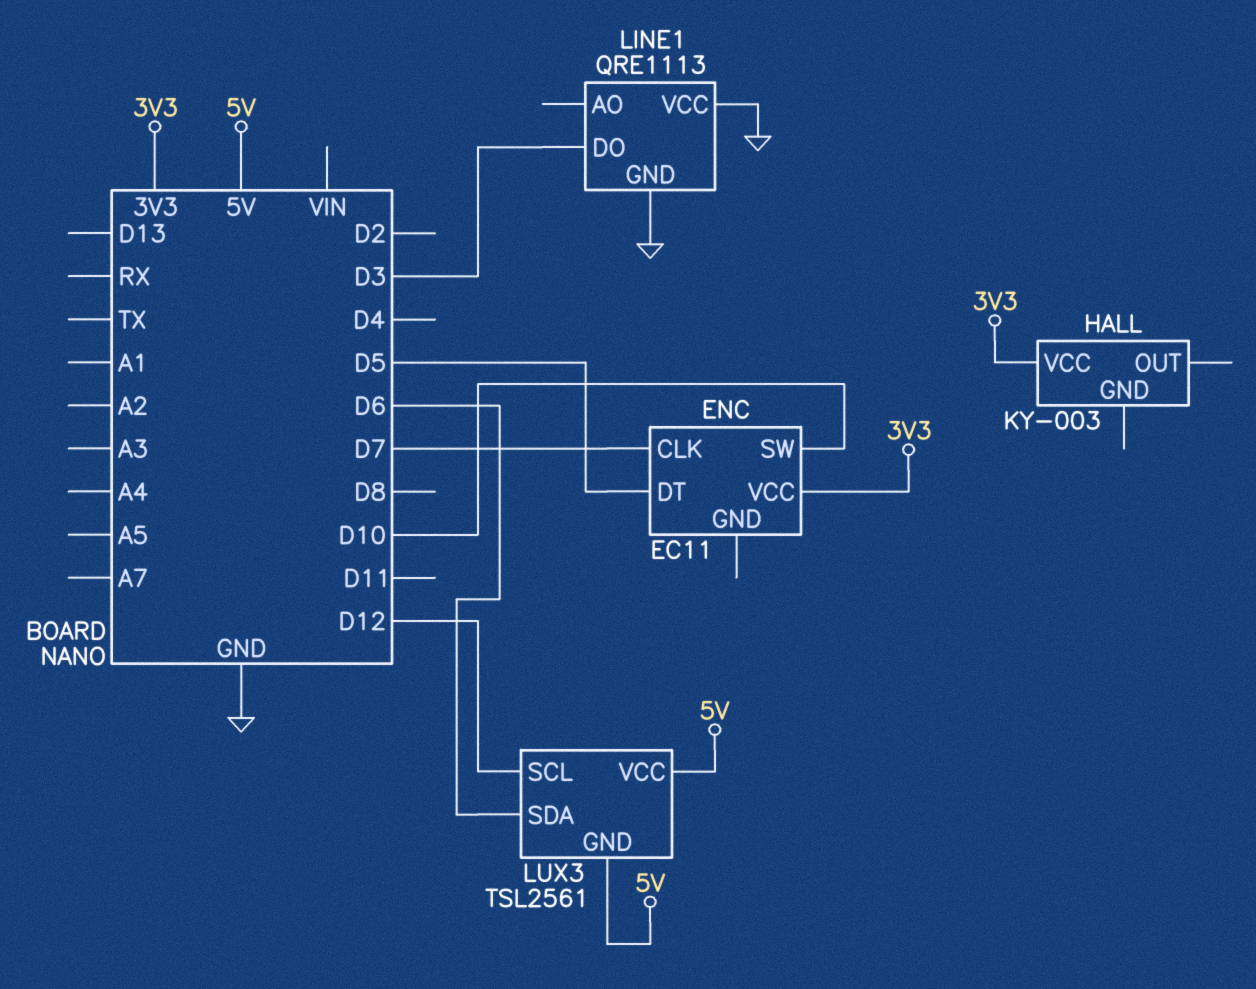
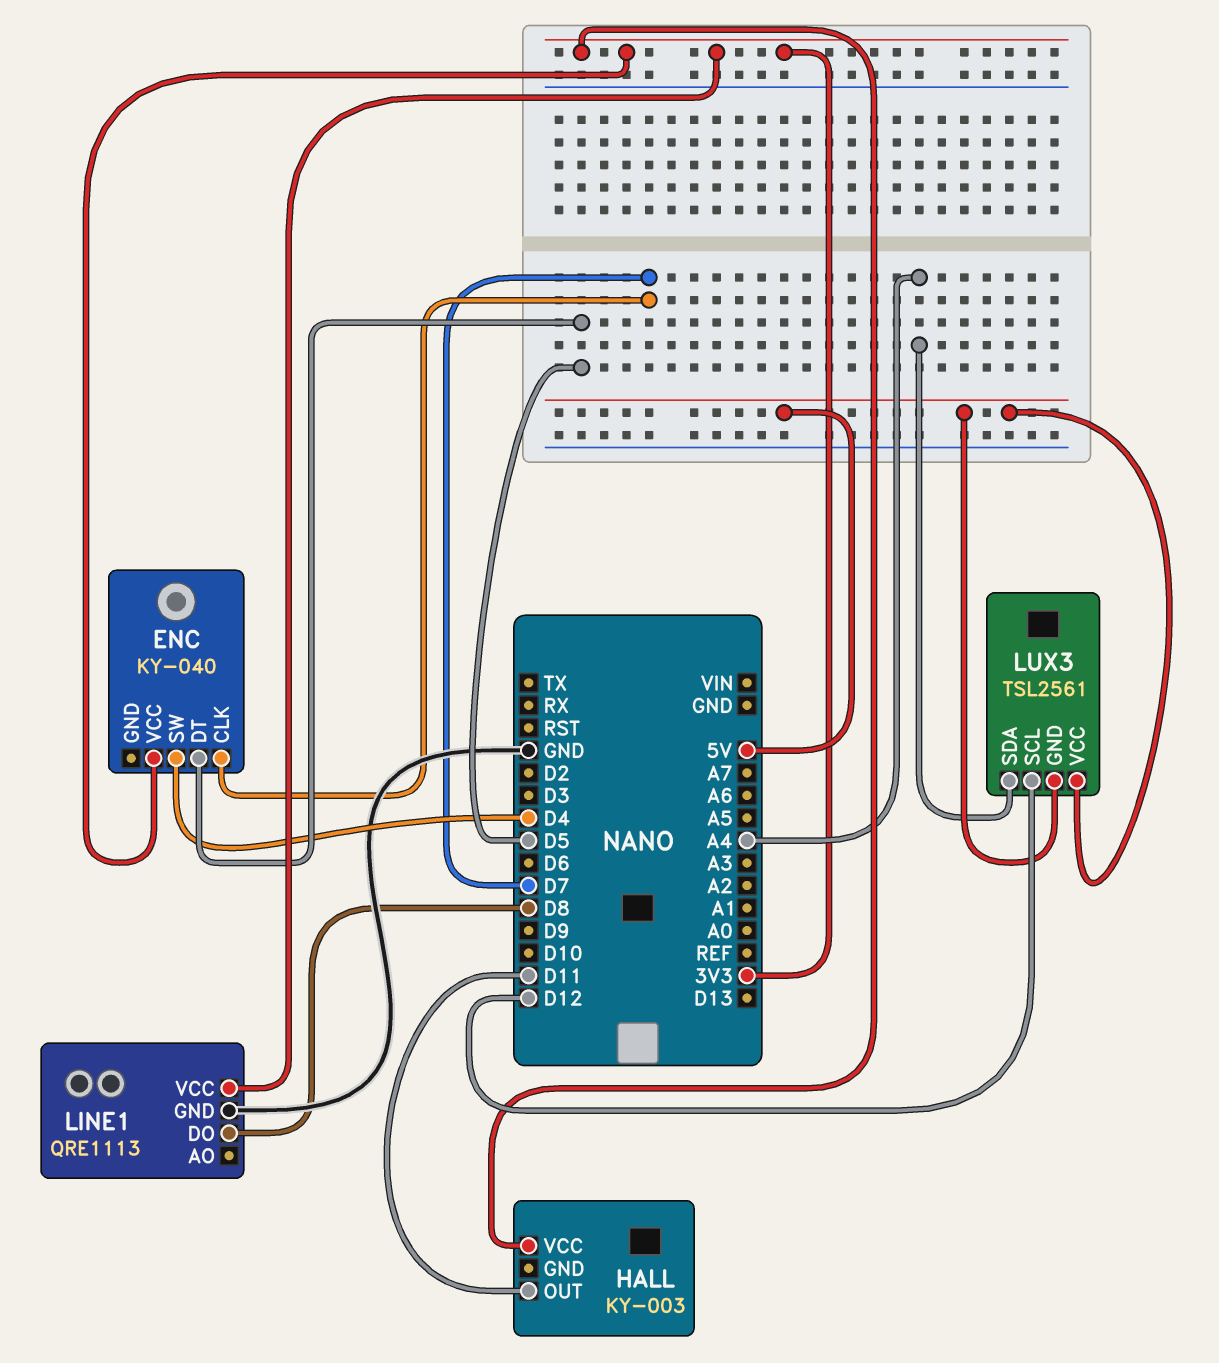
ENC: EC11 -> KY-040
ENC pin SW: D10 -> D4
HALL pin OUT: none -> D11
LINE1 pin DO: D3 -> D8
LINE1 pin VCC: GND -> 3V3
LUX3 pin SDA: D6 -> A4

